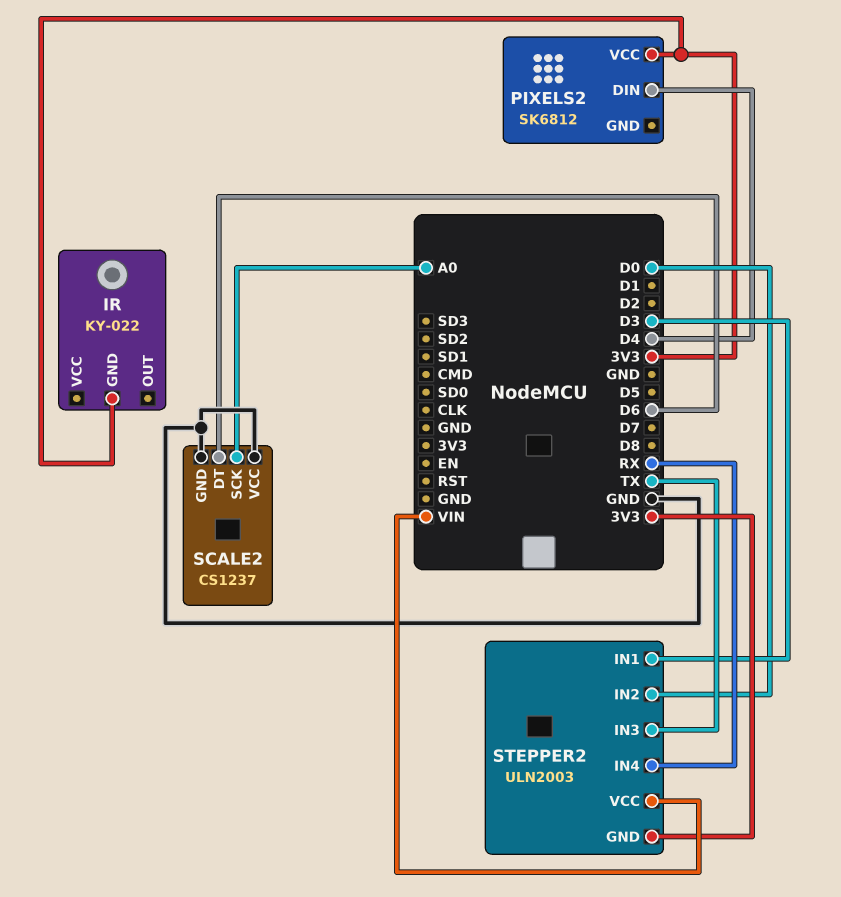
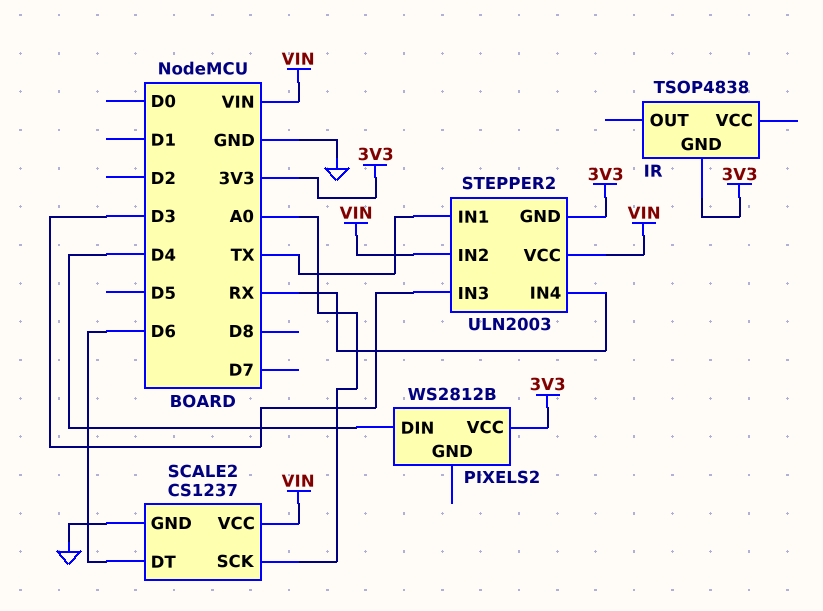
IR: KY-022 -> TSOP4838
PIXELS2: SK6812 -> WS2812B
SCALE2 pin VCC: GND -> VIN
STEPPER2 pin IN1: D3 -> TX
STEPPER2 pin IN2: D0 -> VIN
STEPPER2 pin IN3: TX -> D3

